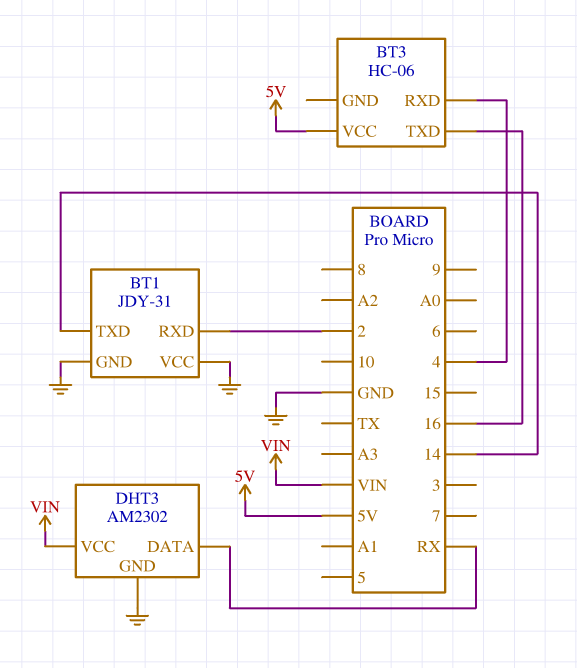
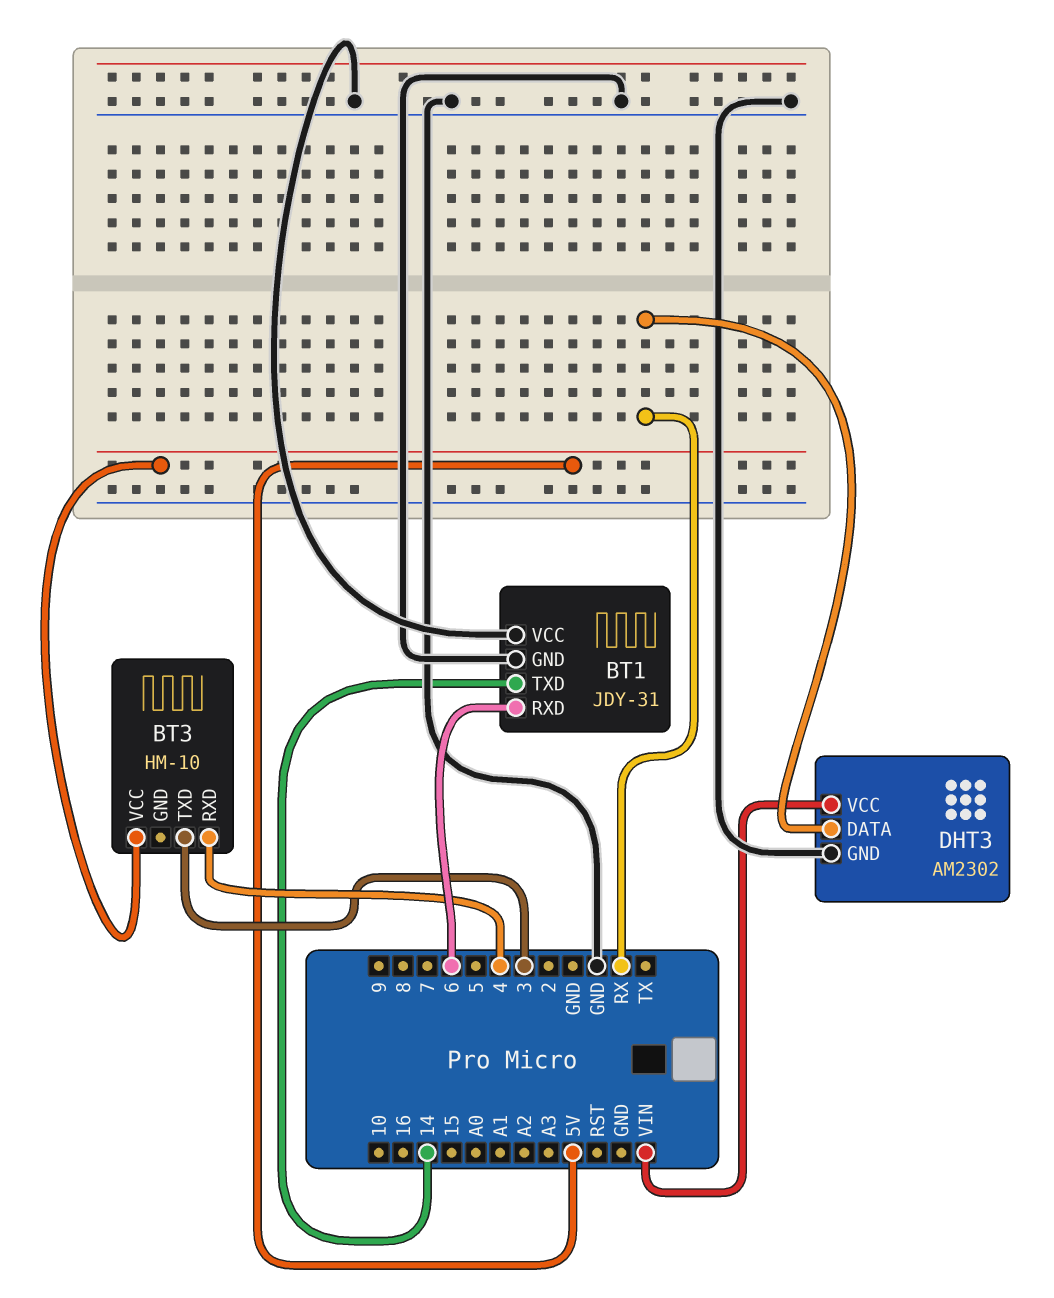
BT1 pin RXD: 2 -> 6
BT3: HC-06 -> HM-10
BT3 pin TXD: 16 -> 3

